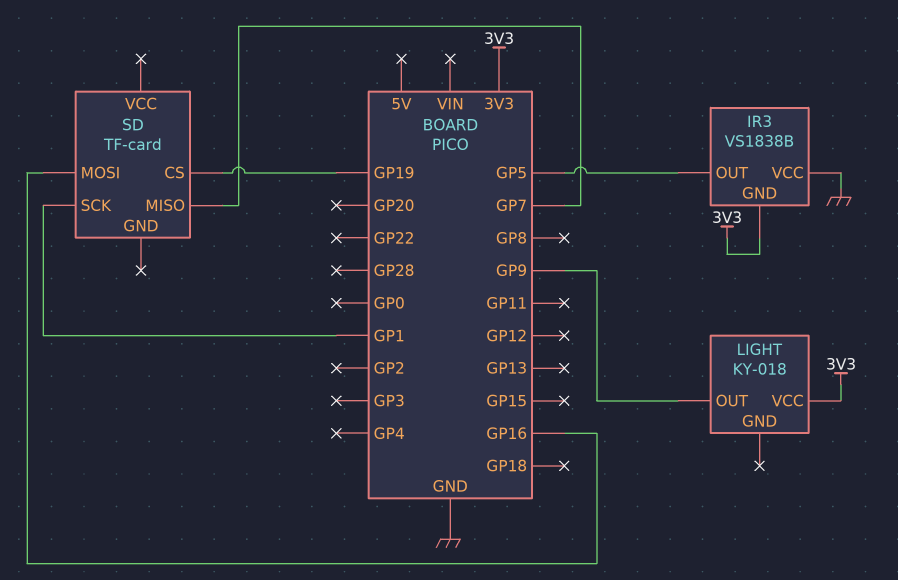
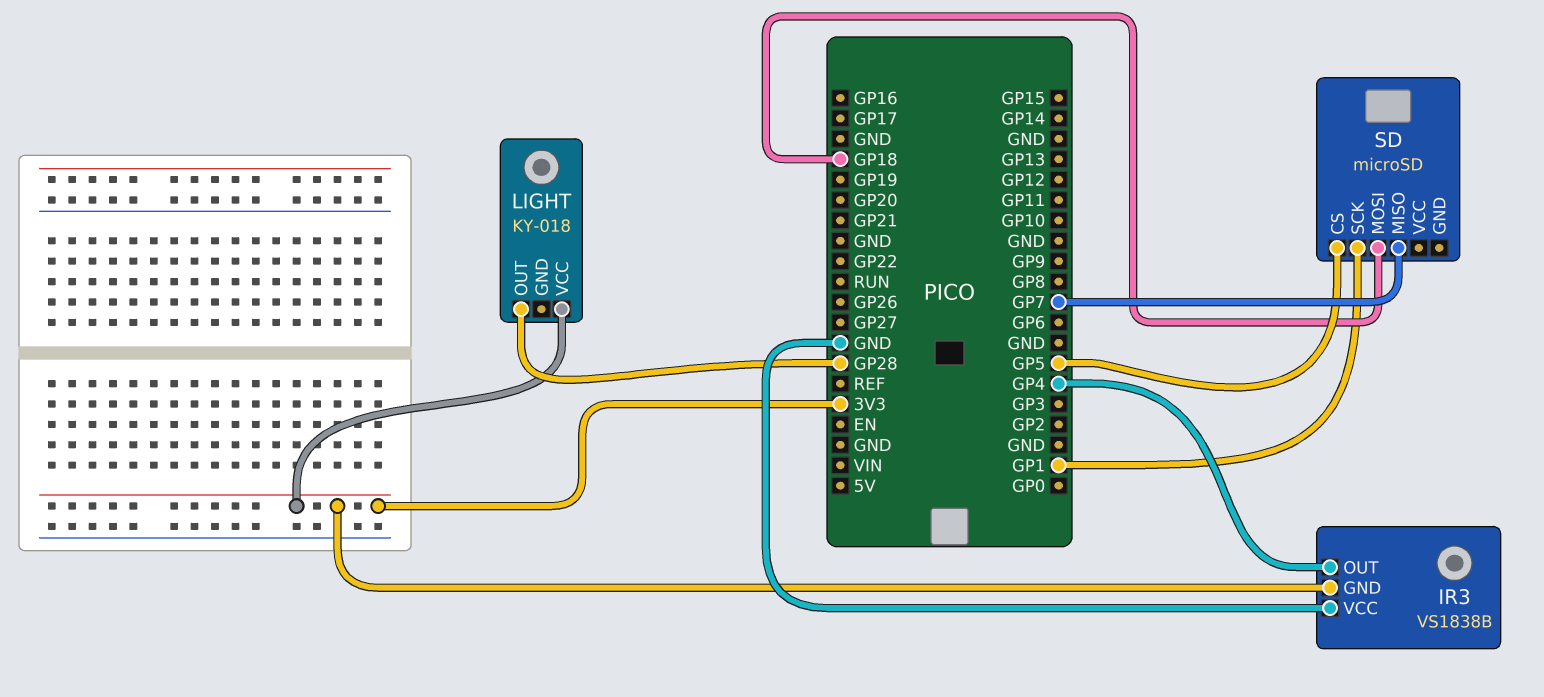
IR3 pin OUT: GP5 -> GP4
LIGHT pin OUT: GP9 -> GP28
SD: TF-card -> microSD
SD pin CS: GP19 -> GP5
SD pin MOSI: GP16 -> GP18

